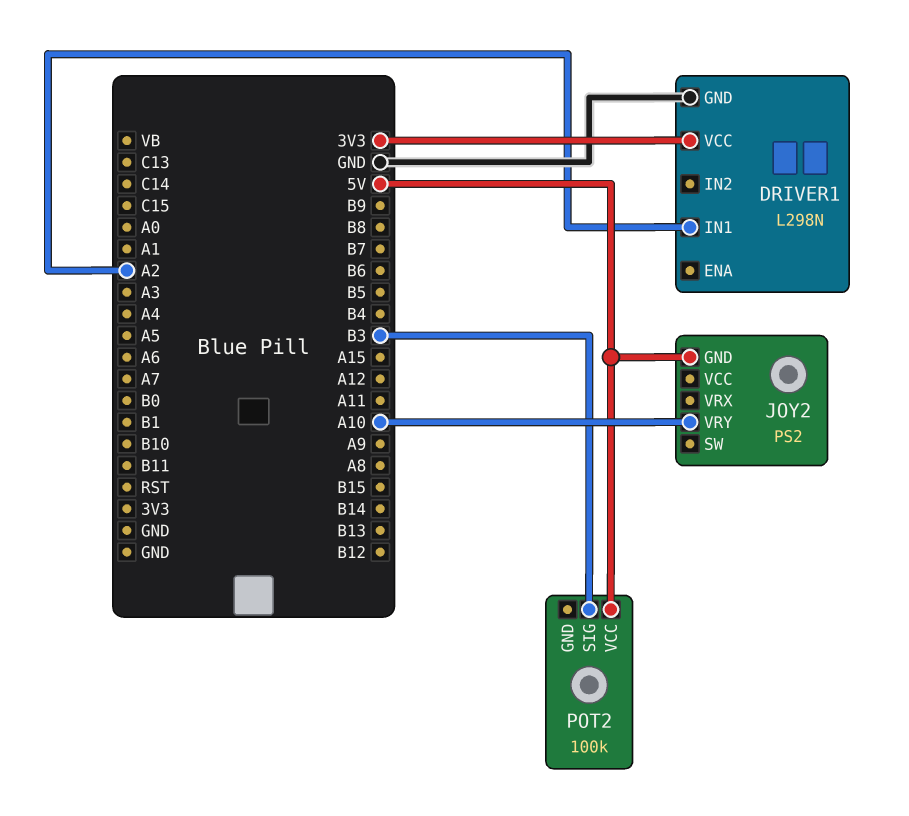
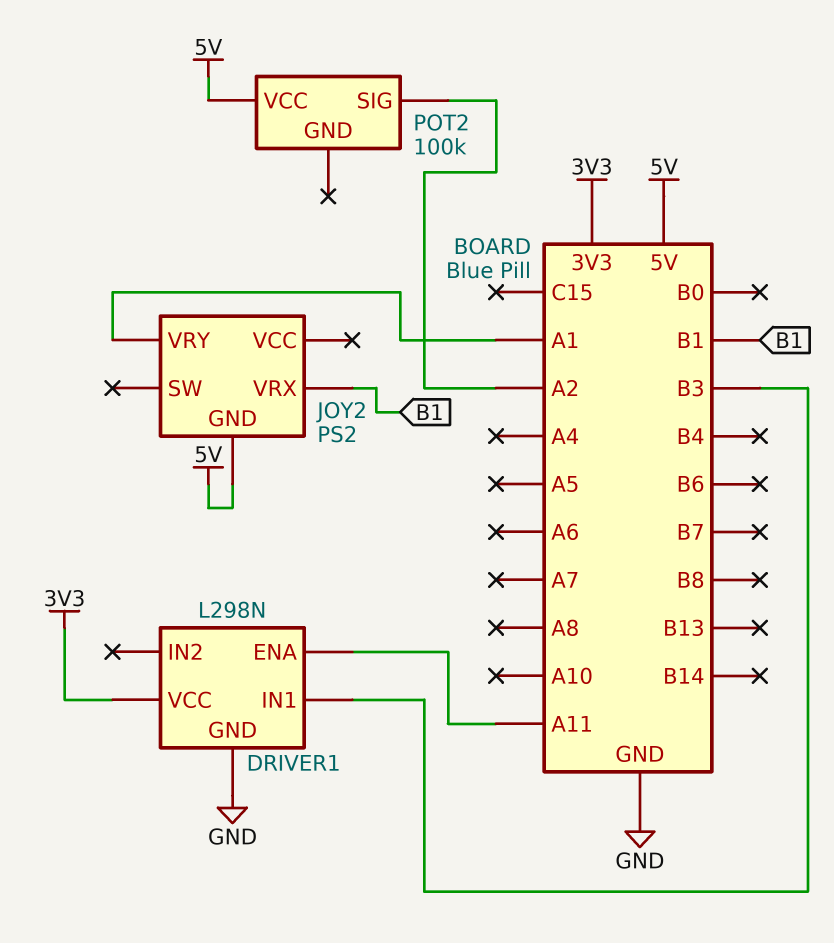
DRIVER1 pin ENA: none -> A11
DRIVER1 pin IN1: A2 -> B3
JOY2 pin VRX: none -> B1
JOY2 pin VRY: A10 -> A1
POT2 pin SIG: B3 -> A2

